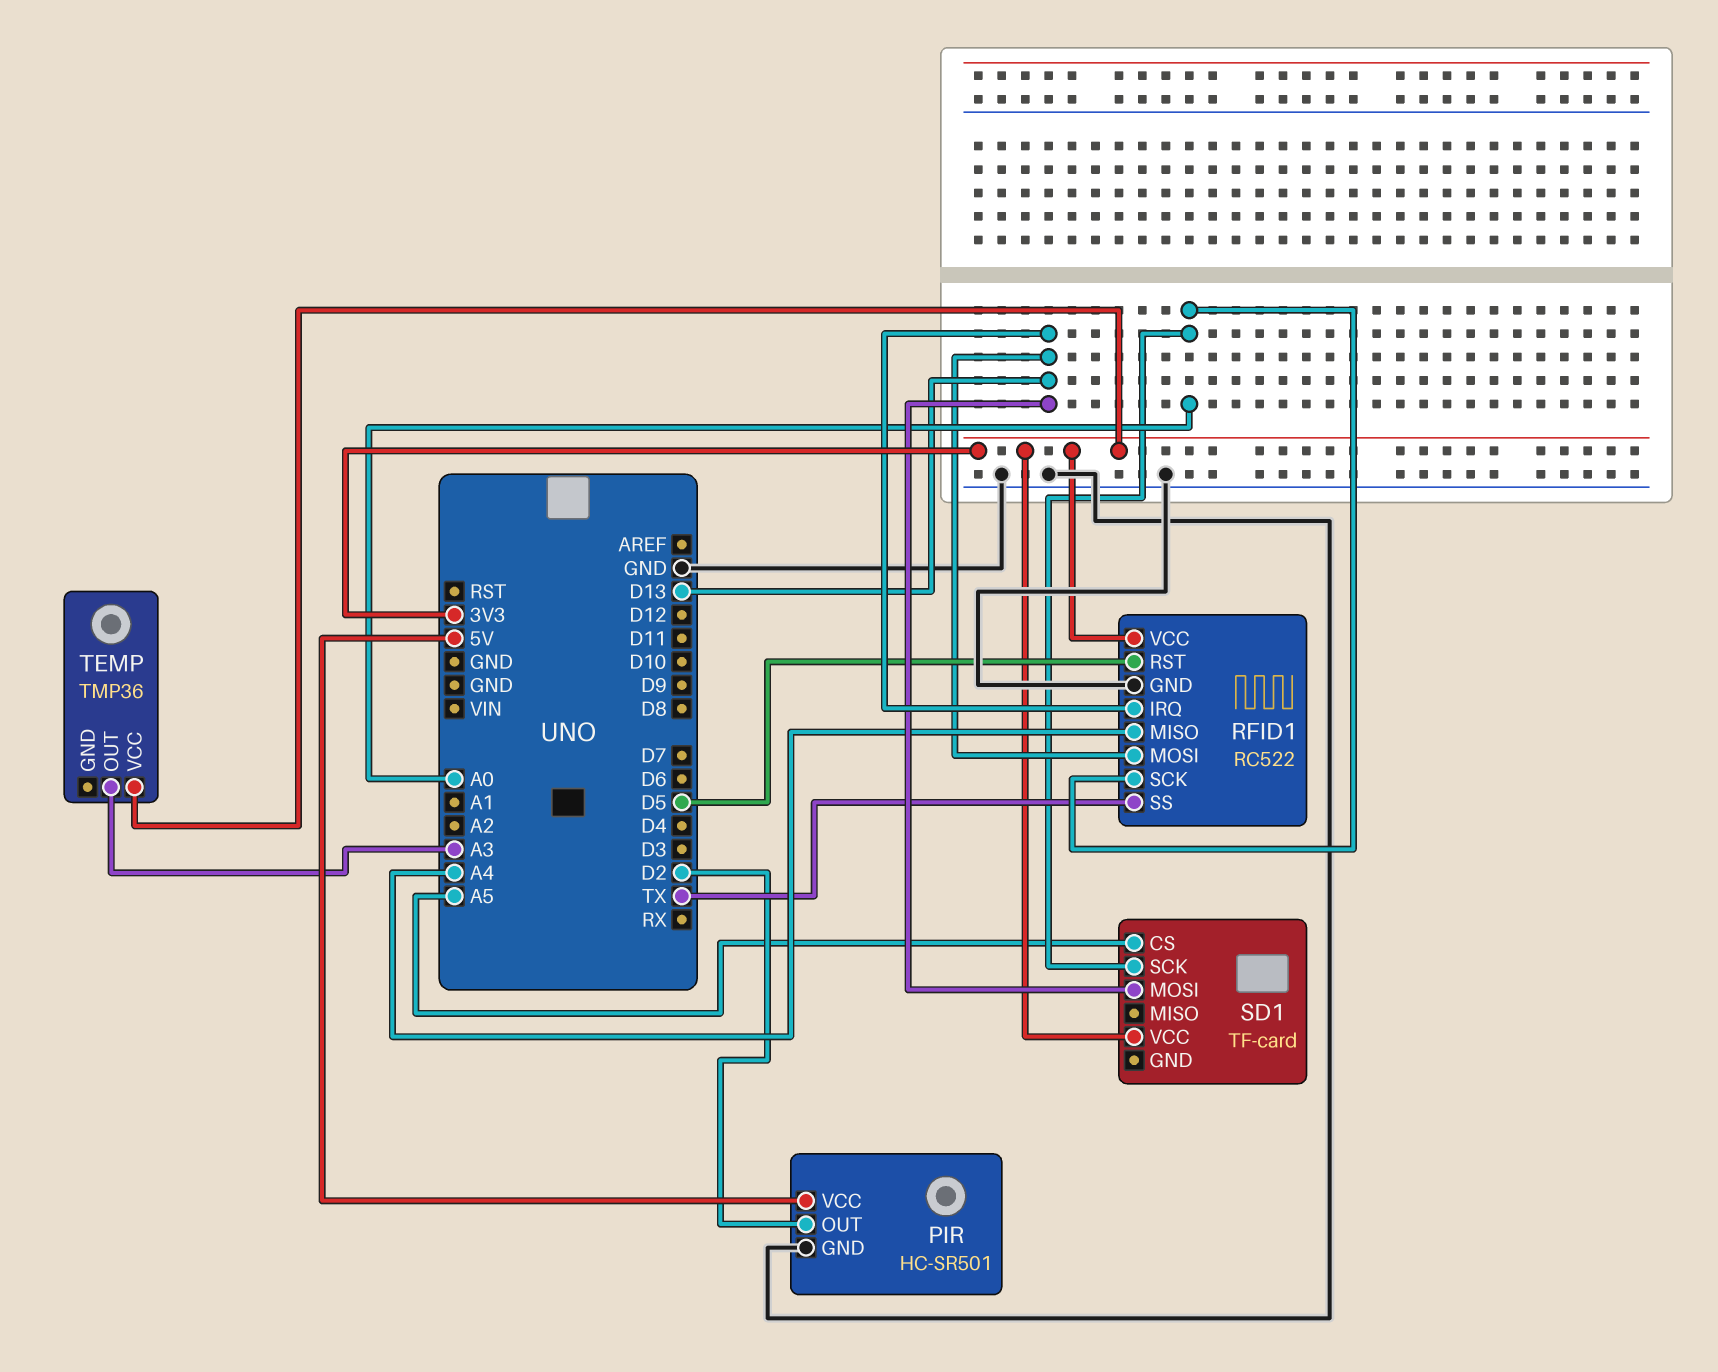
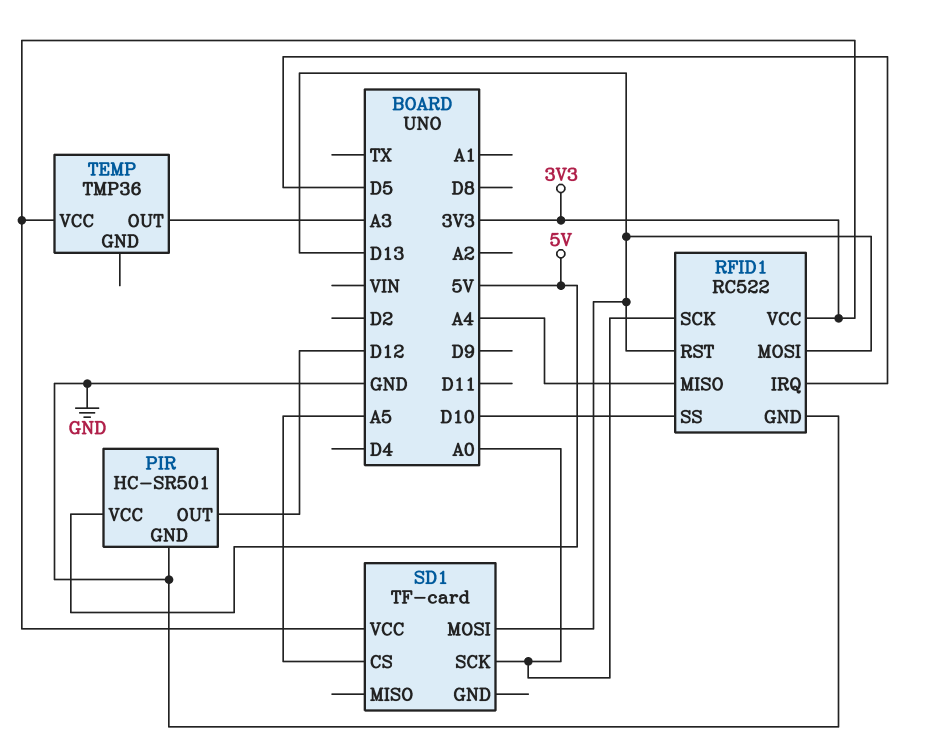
PIR pin OUT: D2 -> D12
RFID1 pin IRQ: D13 -> D5
RFID1 pin RST: D5 -> D13
RFID1 pin SS: TX -> D10

